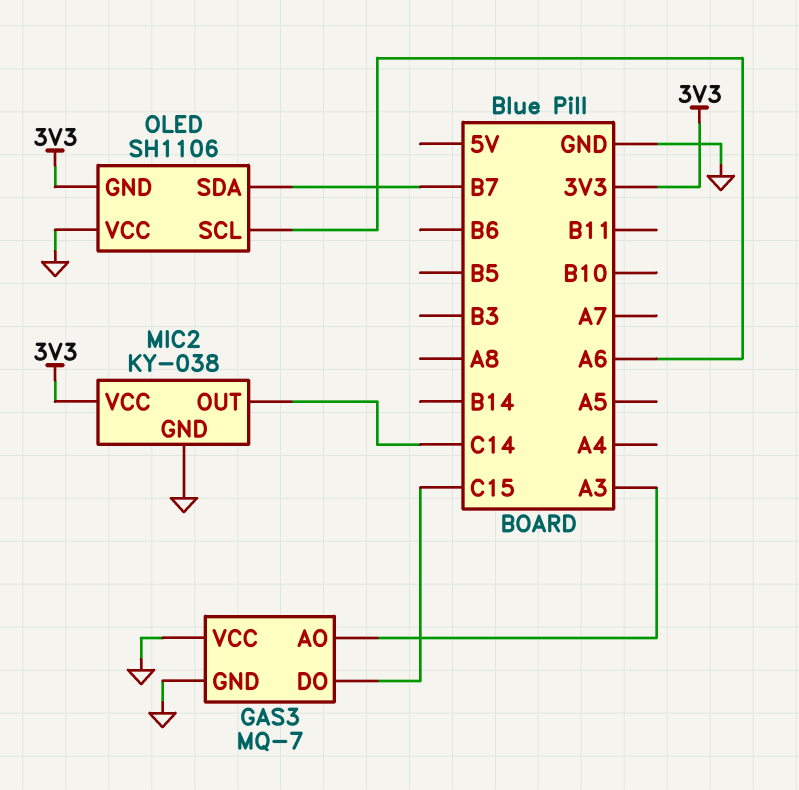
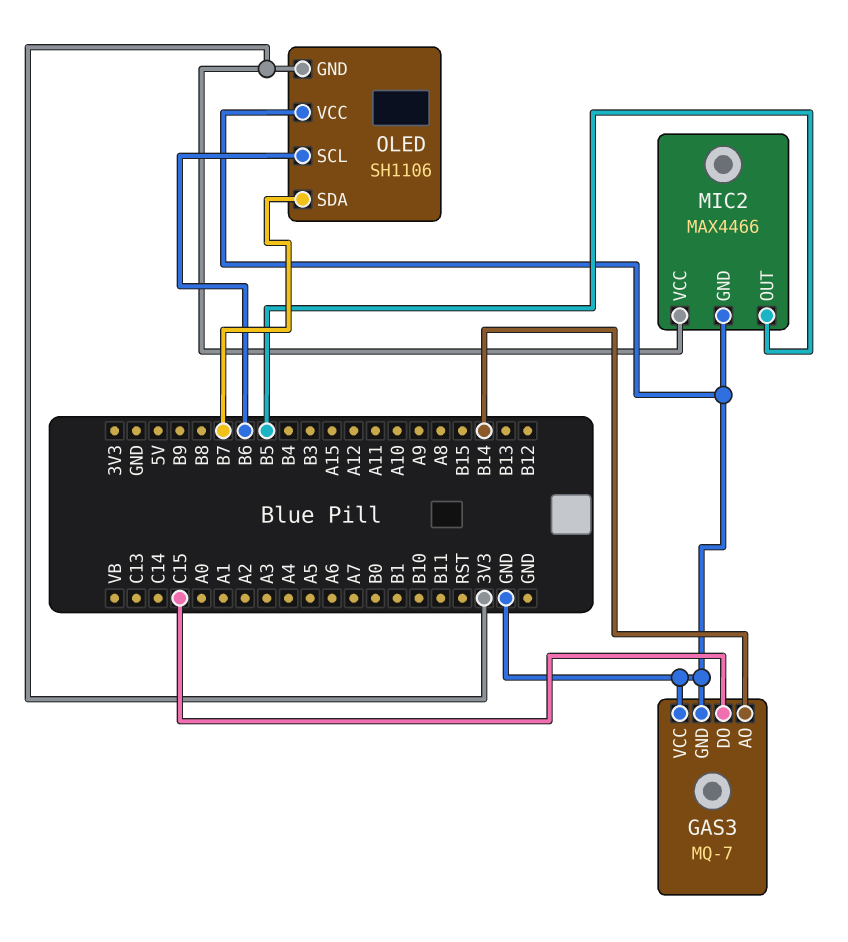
GAS3 pin AO: A3 -> B14
MIC2: KY-038 -> MAX4466
MIC2 pin OUT: C14 -> B5
OLED pin SCL: A6 -> B6

